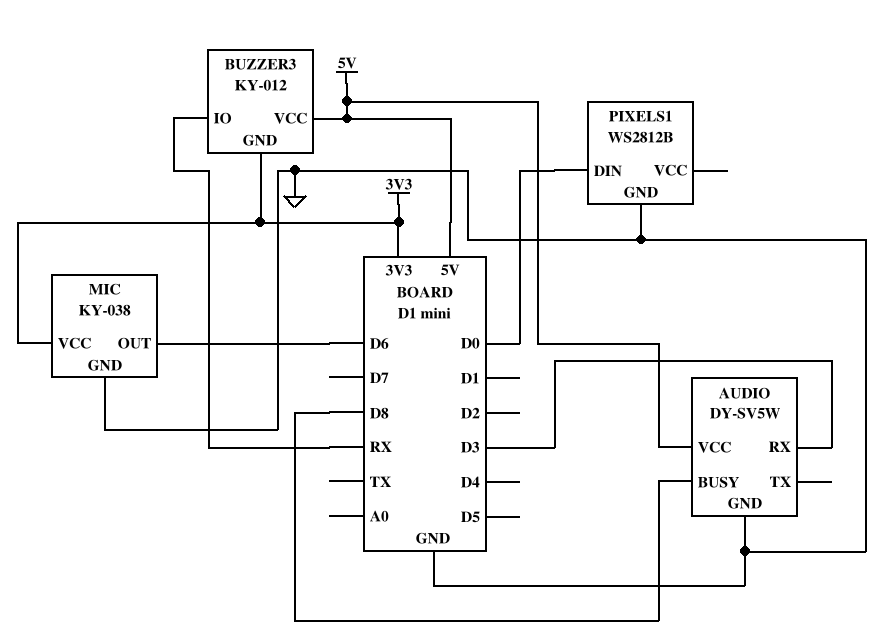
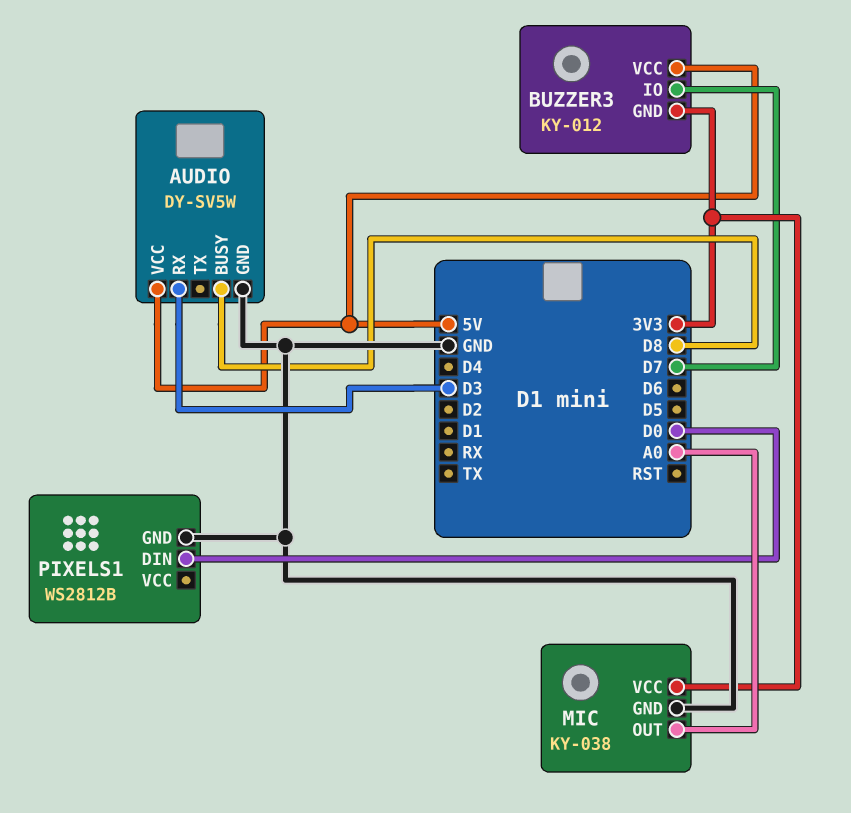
BUZZER3 pin IO: RX -> D7
MIC pin OUT: D6 -> A0

